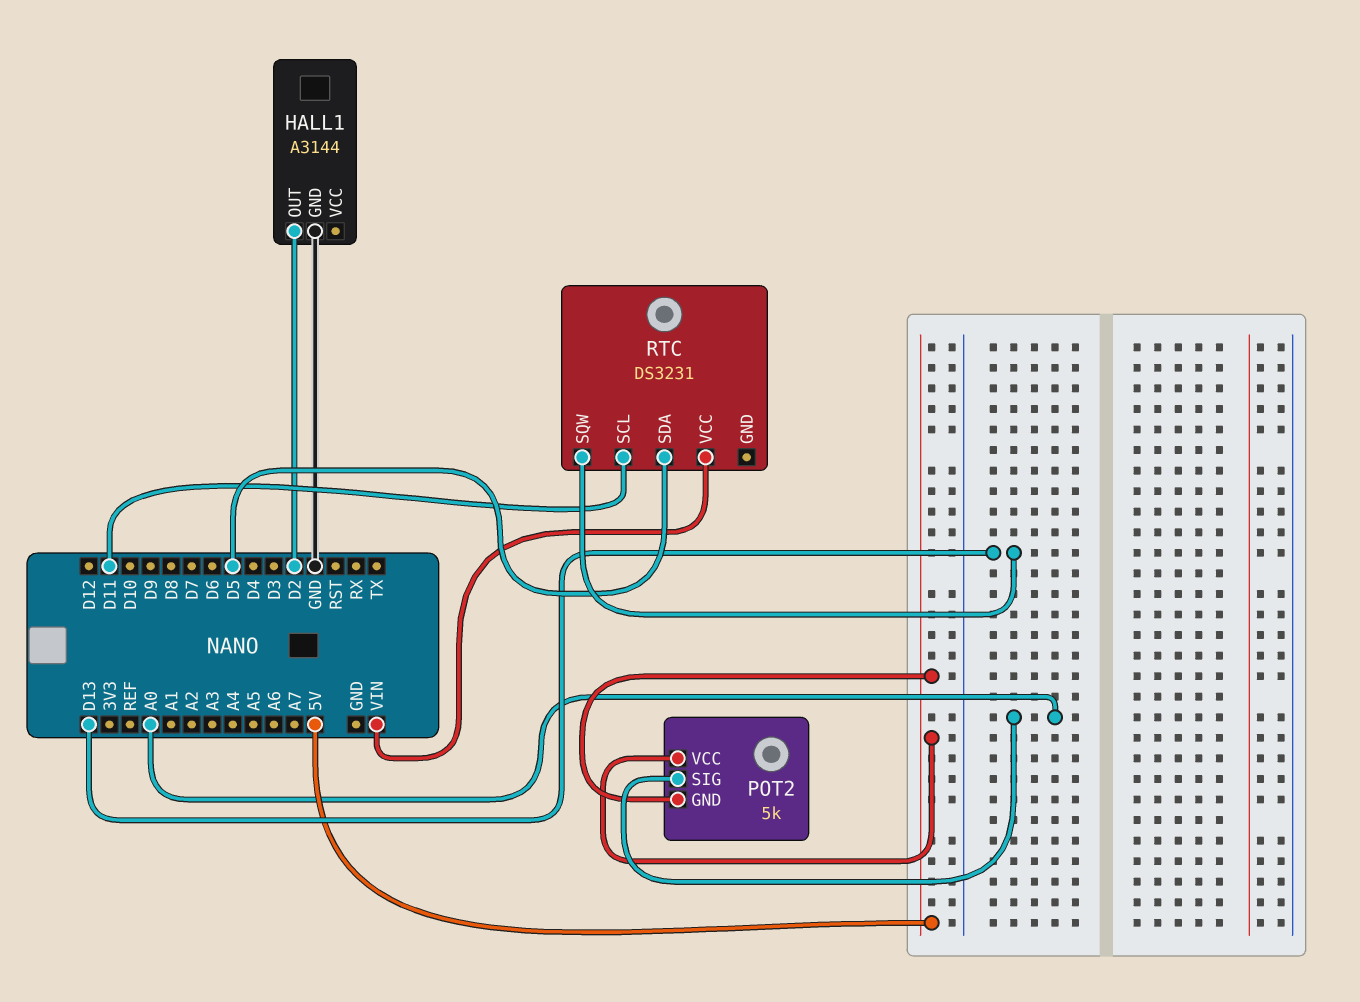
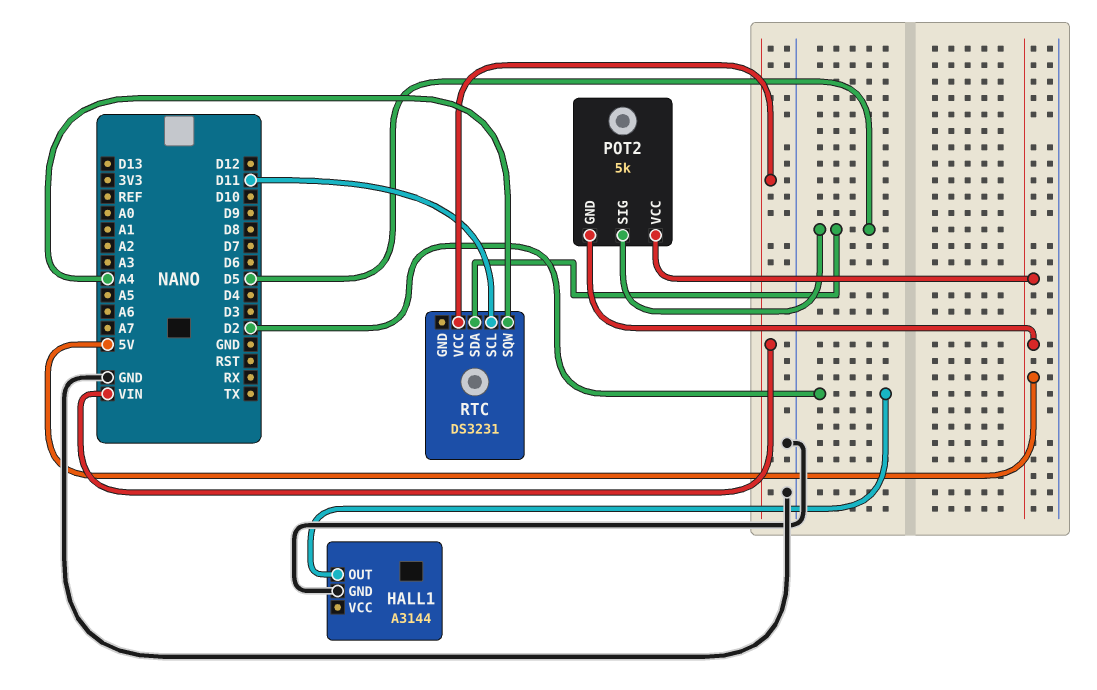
POT2 pin SIG: A0 -> D5
RTC pin SQW: D13 -> A4

